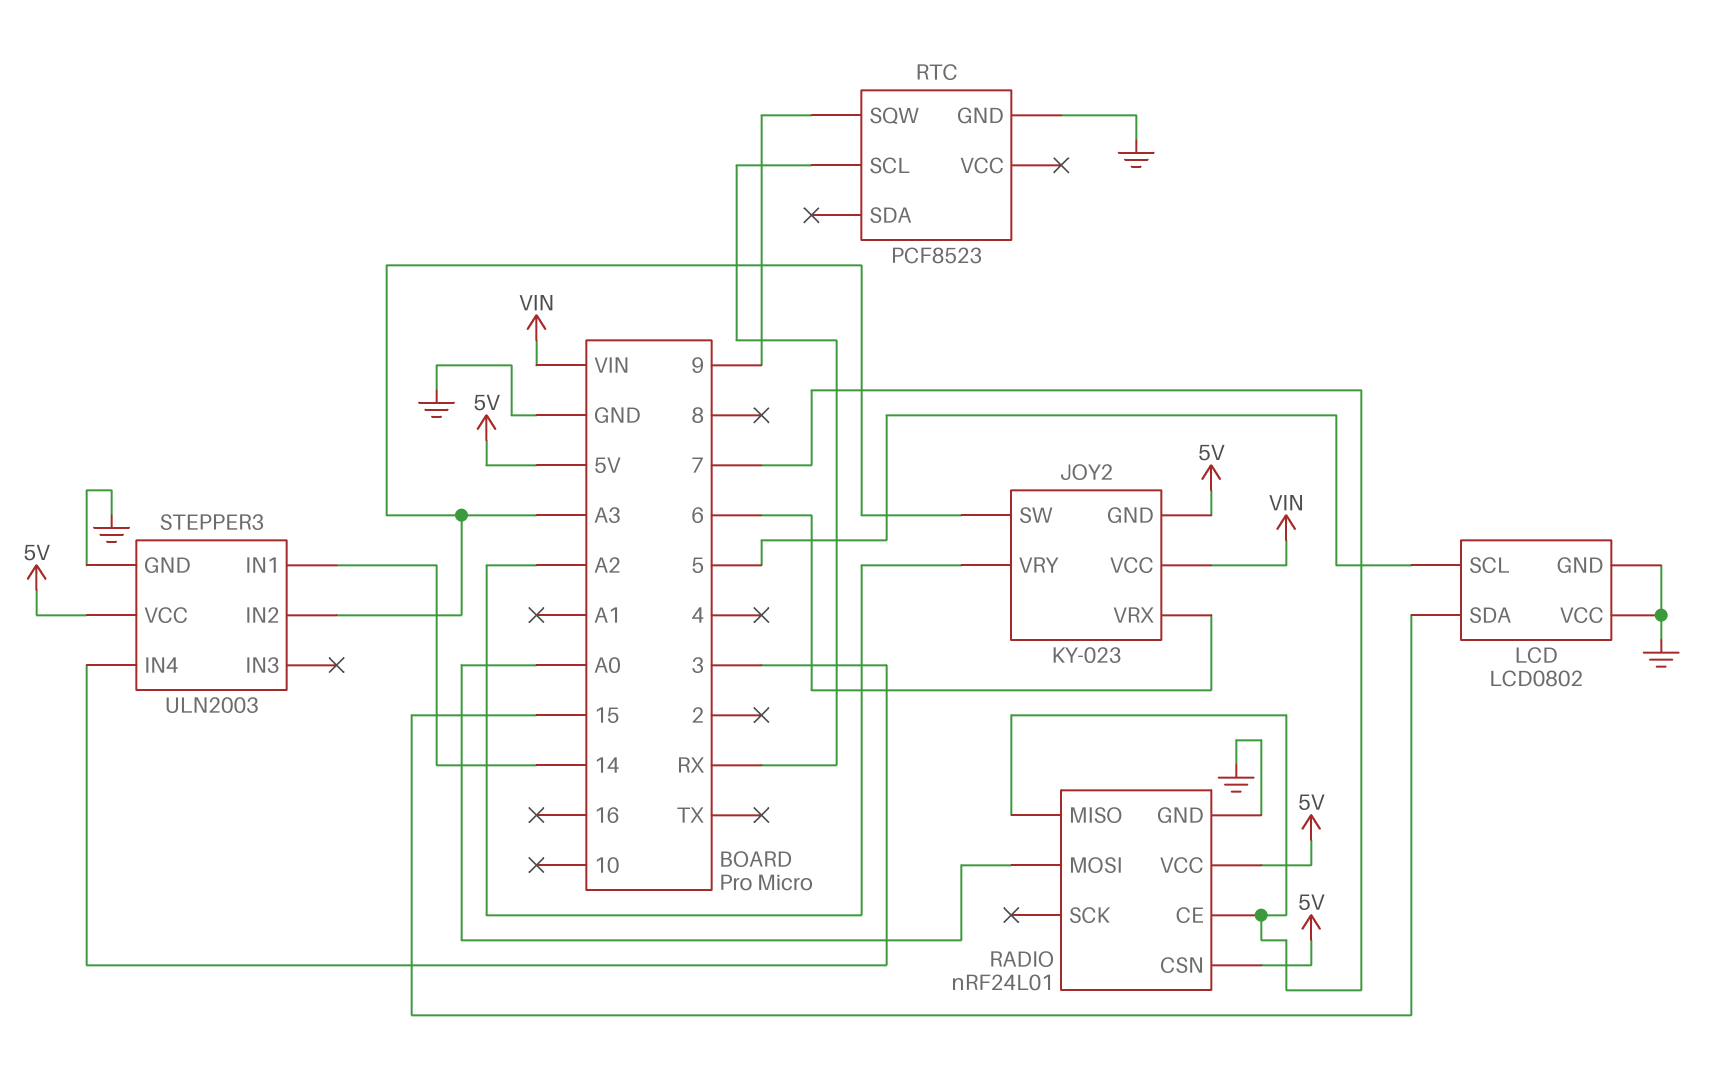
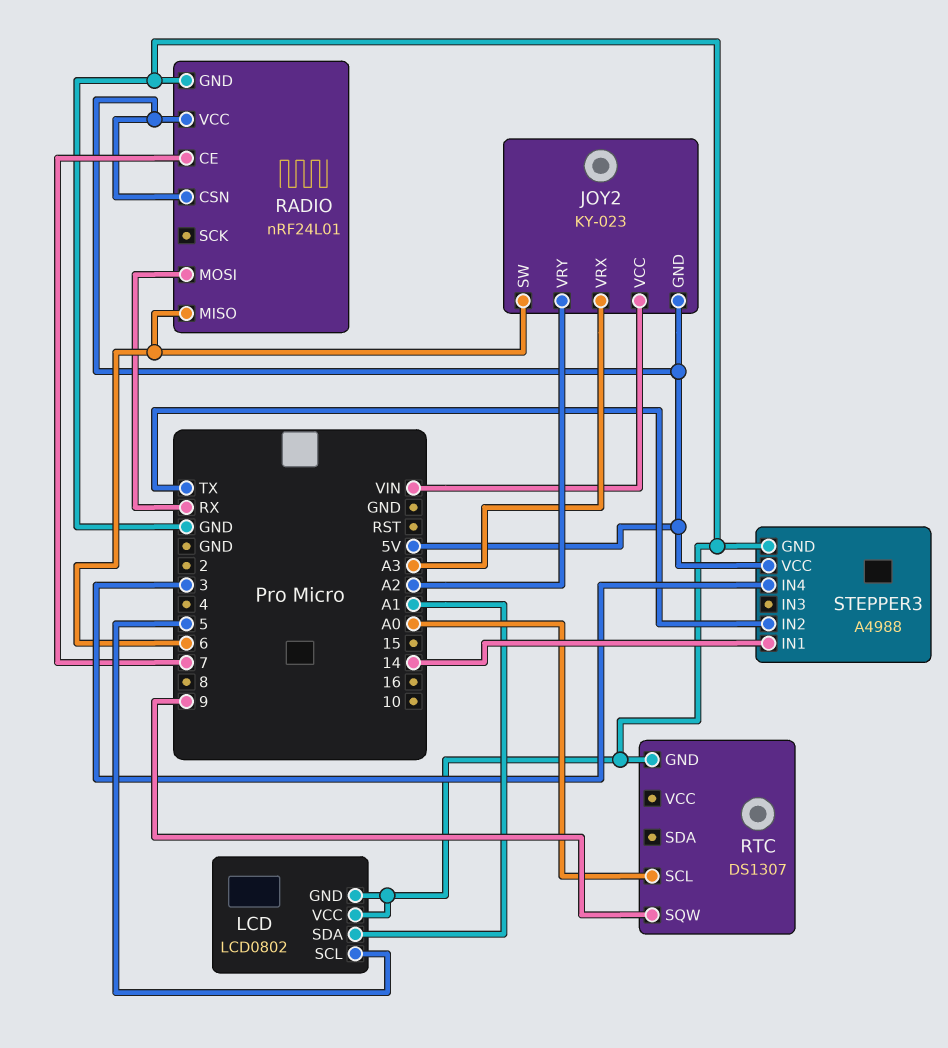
JOY2 pin SW: A3 -> 6
JOY2 pin VRX: 6 -> A3
LCD pin SDA: 15 -> A1
RADIO pin MISO: 7 -> 6
RADIO pin MOSI: A0 -> RX
RTC: PCF8523 -> DS1307
RTC pin SCL: RX -> A0
STEPPER3: ULN2003 -> A4988
STEPPER3 pin IN2: A3 -> TX

